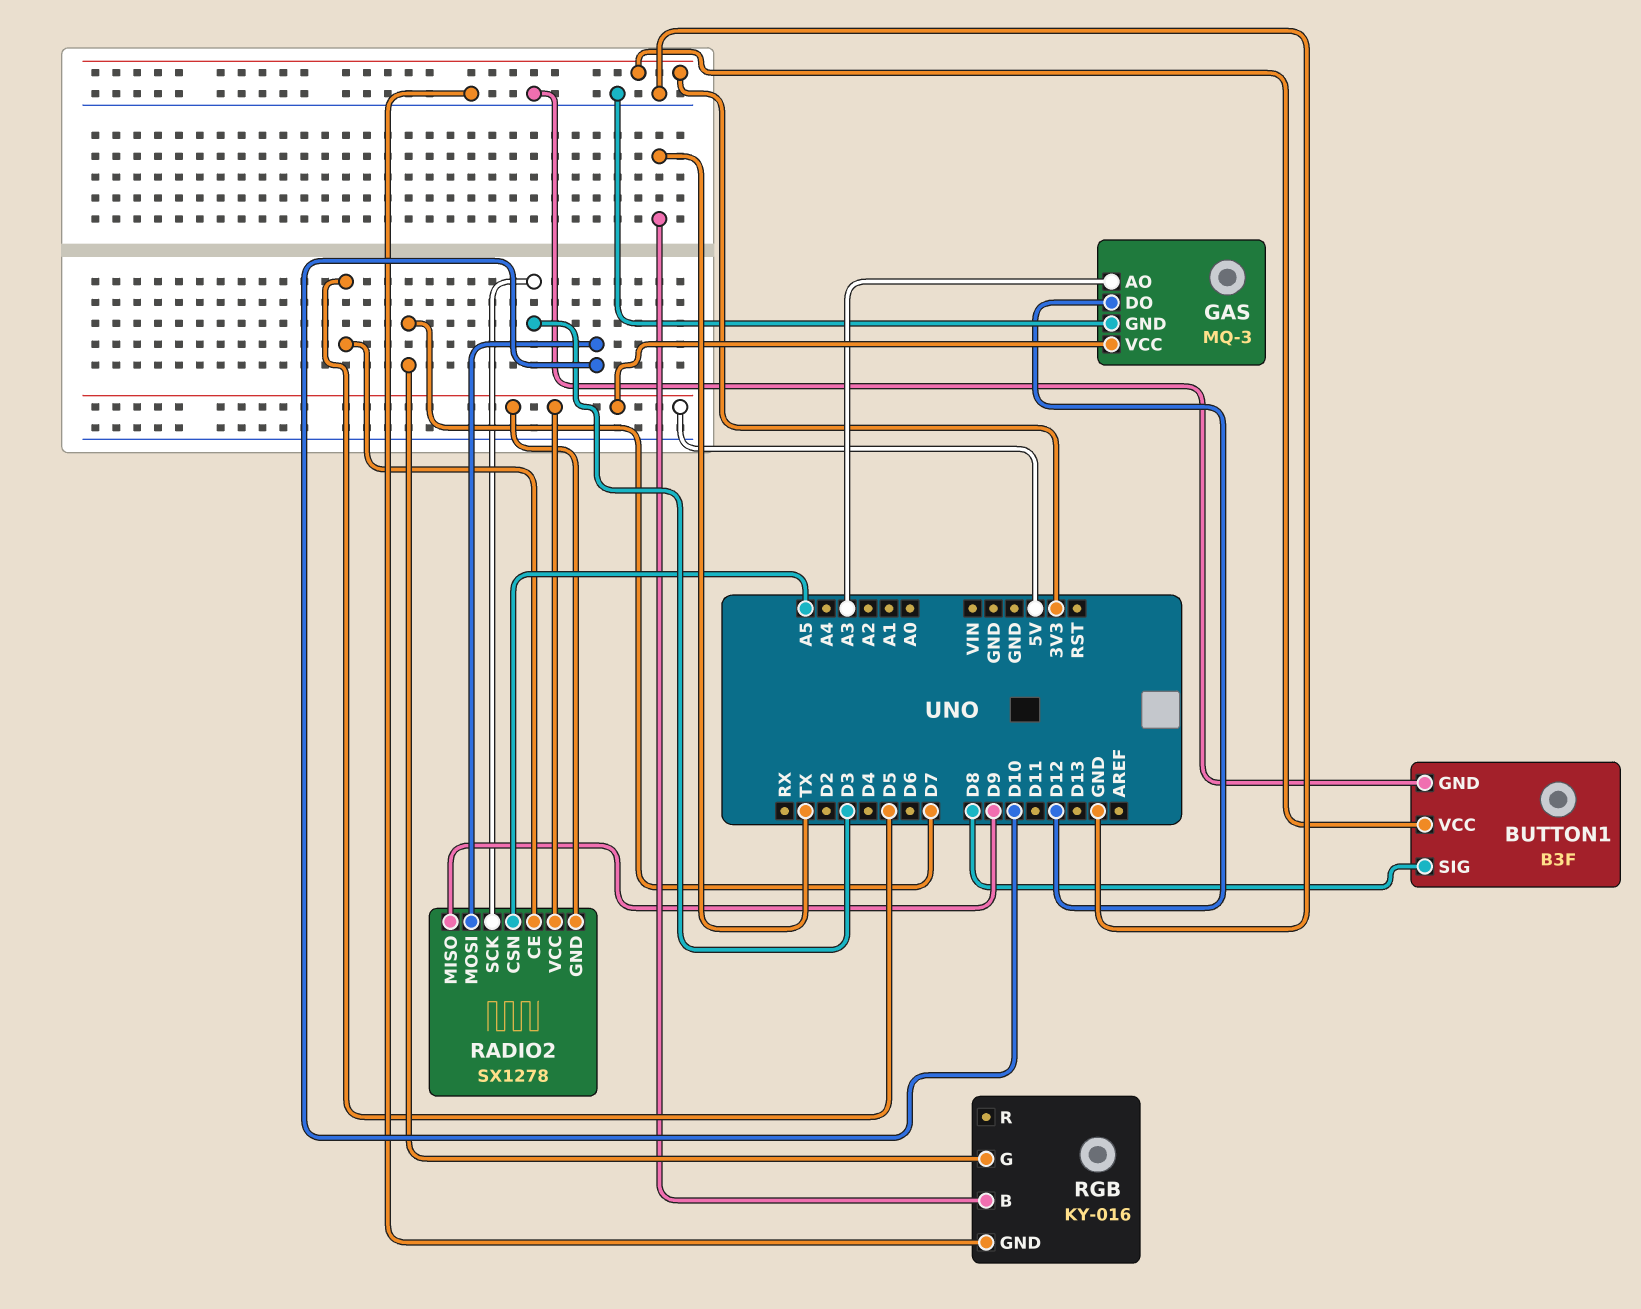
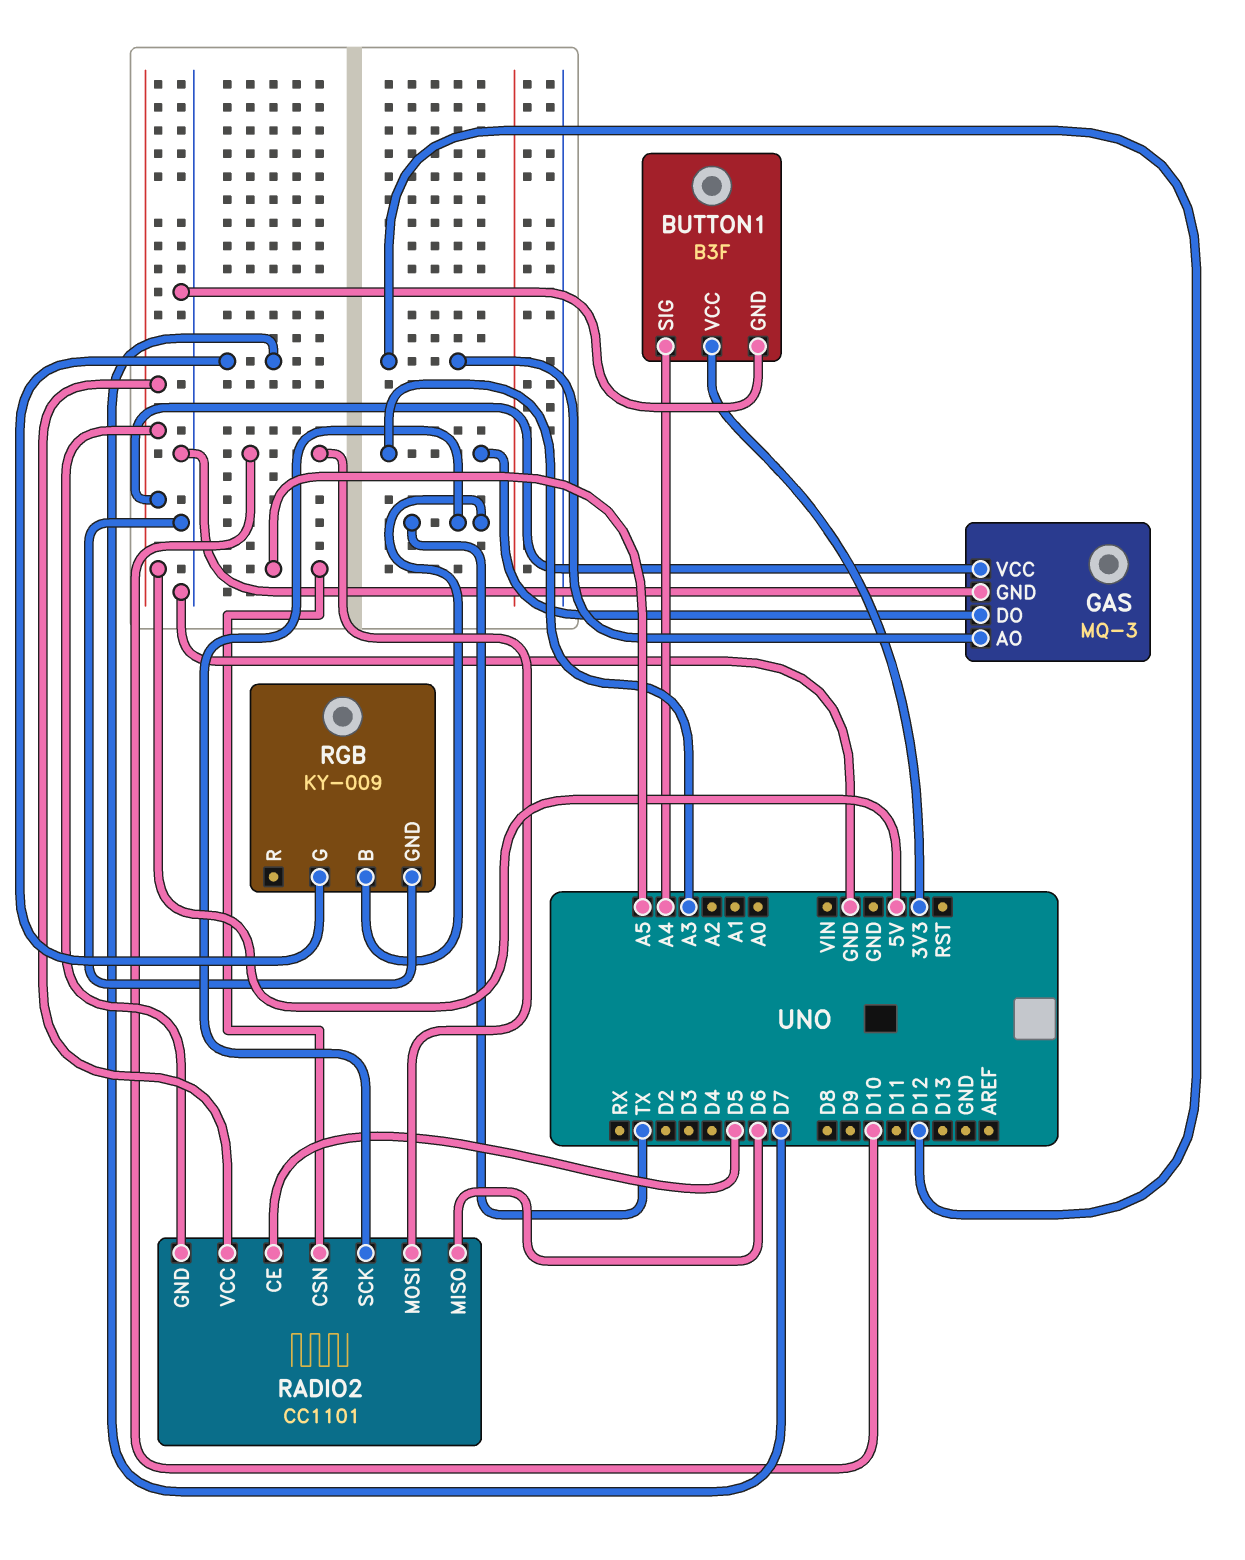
BUTTON1 pin SIG: D8 -> A4
GAS pin AO: A3 -> D12
GAS pin DO: D12 -> A3
RADIO2: SX1278 -> CC1101
RADIO2 pin MISO: D9 -> D6
RADIO2 pin SCK: D3 -> TX
RGB: KY-016 -> KY-009

